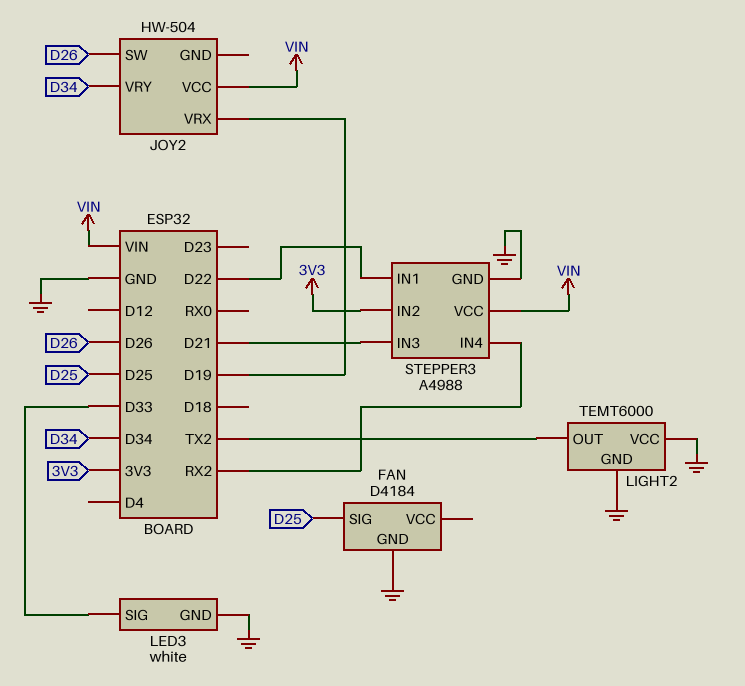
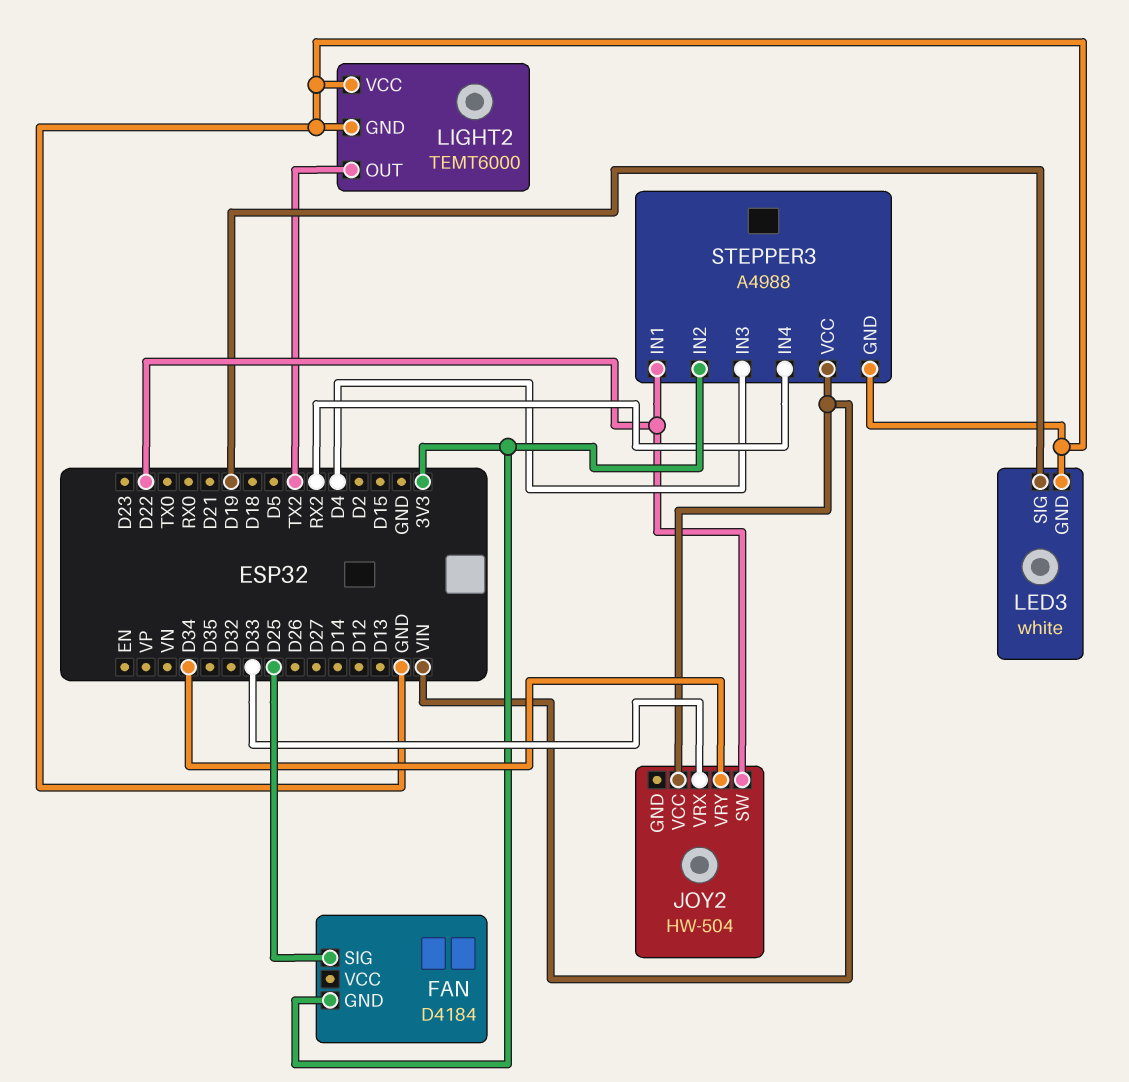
FAN pin GND: GND -> 3V3
JOY2 pin SW: D26 -> D22
JOY2 pin VRX: D19 -> D33
LED3 pin SIG: D33 -> D19
STEPPER3 pin IN3: D21 -> D4

